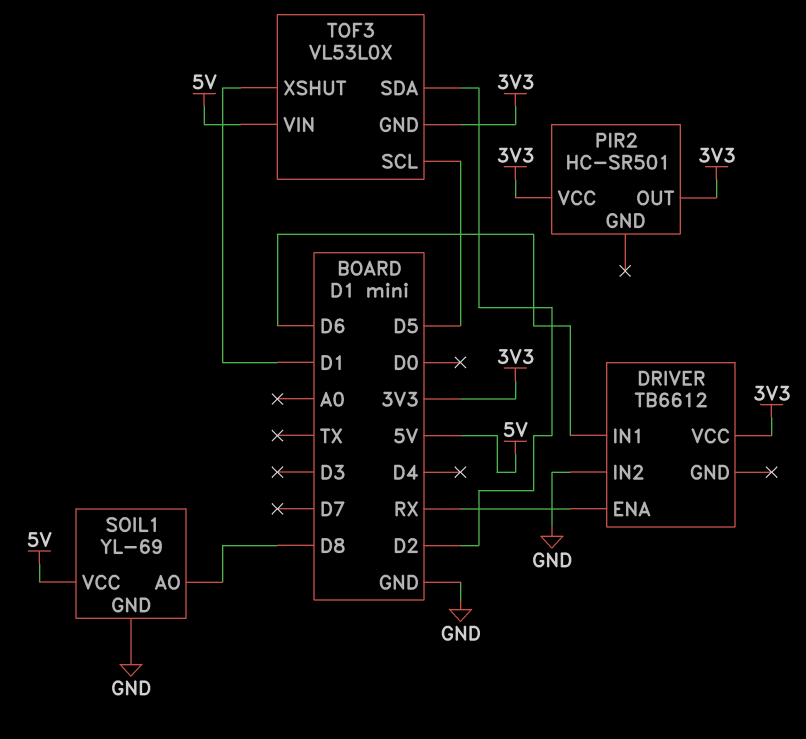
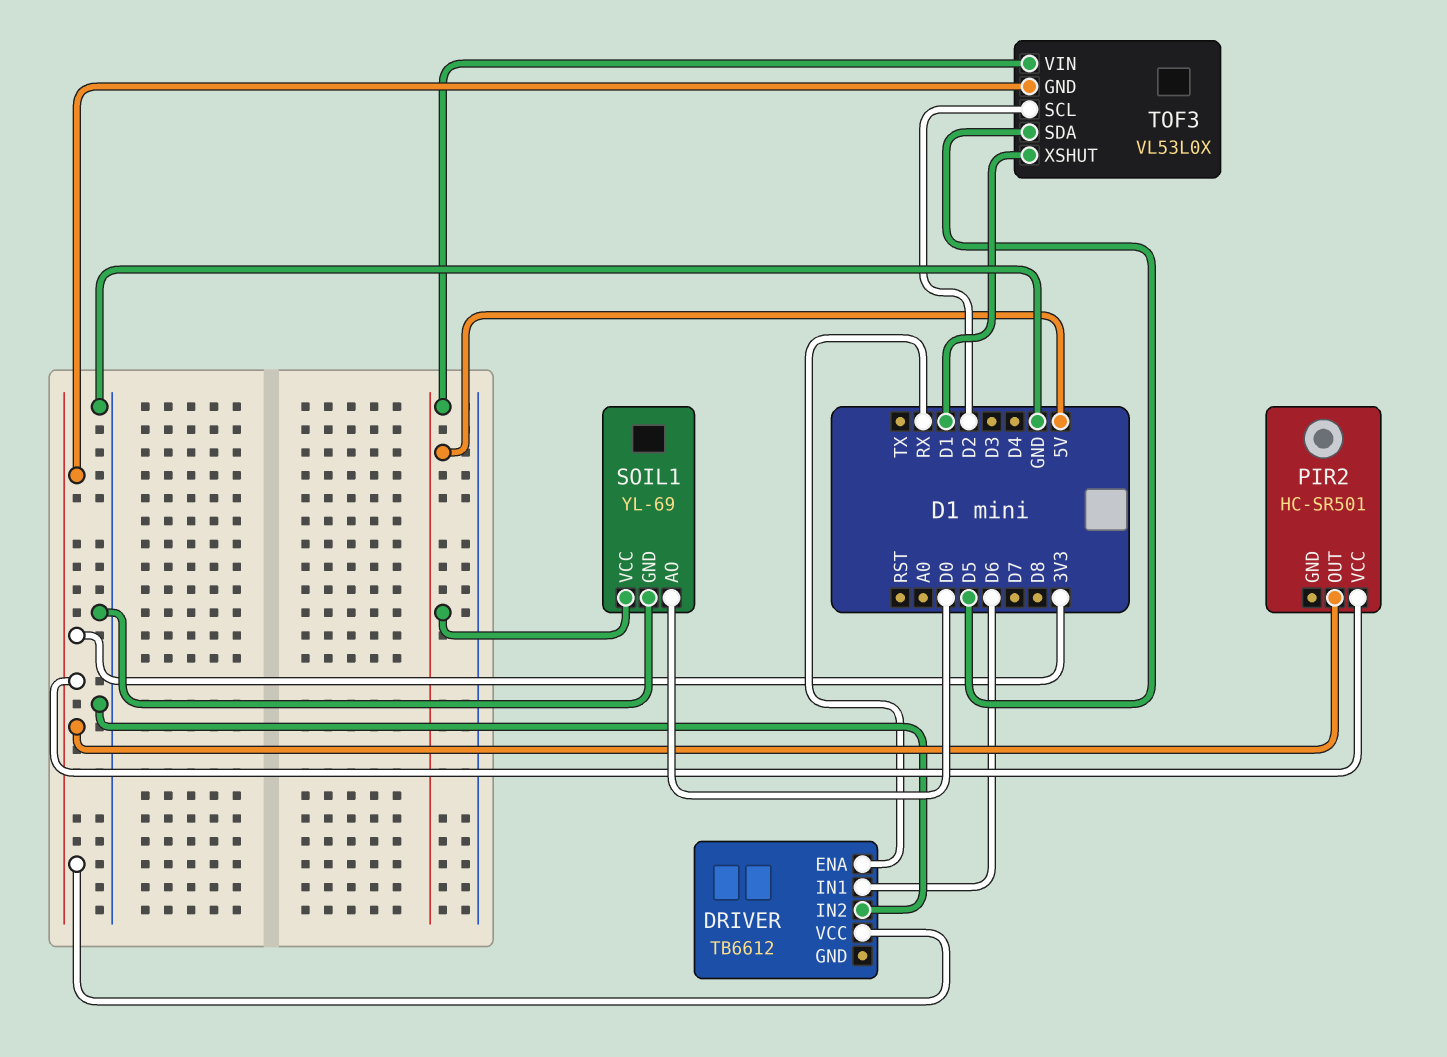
SOIL1 pin AO: D8 -> D0
TOF3 pin SCL: D5 -> D2
TOF3 pin SDA: D2 -> D5

